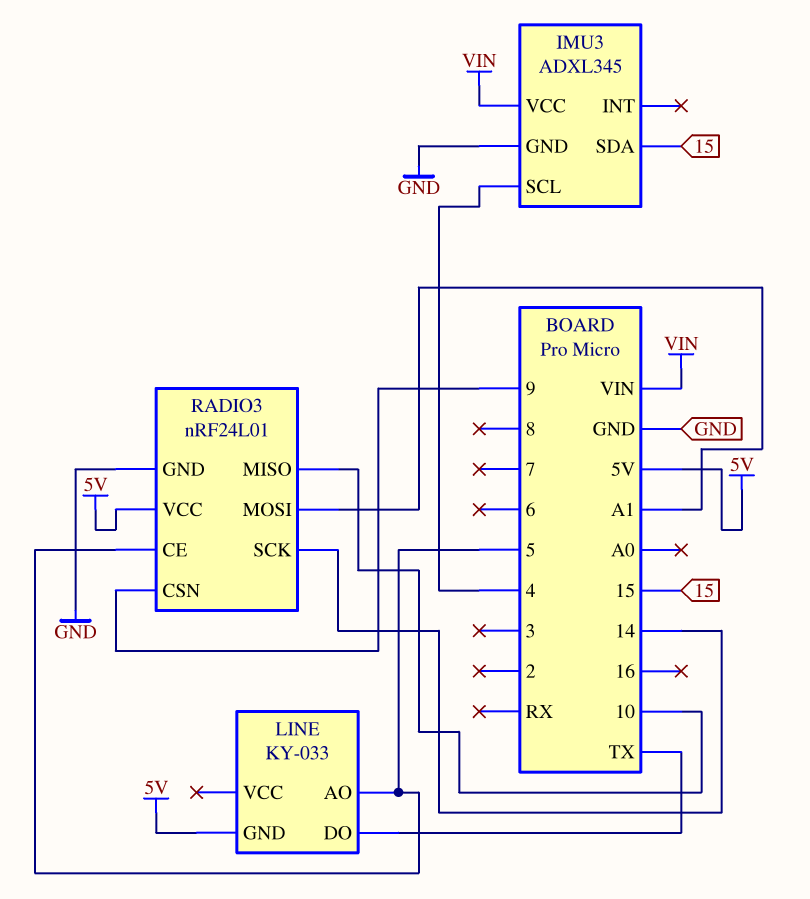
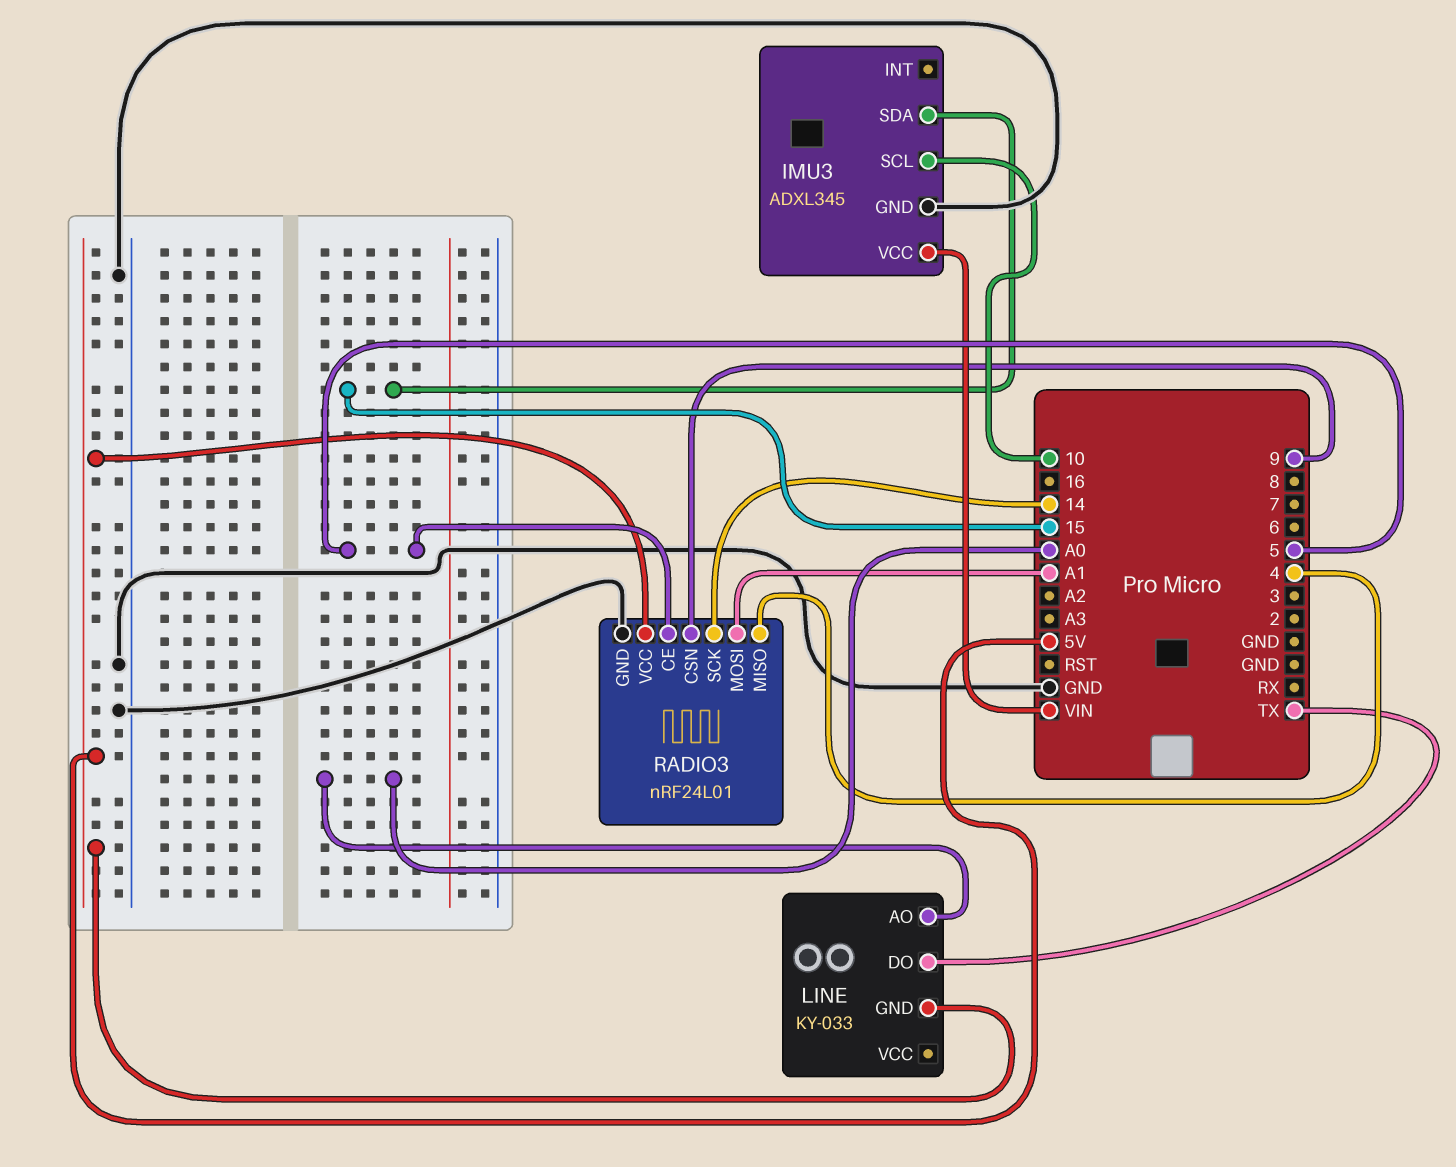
IMU3 pin SCL: 4 -> 10
LINE pin AO: 5 -> A0
RADIO3 pin MISO: 10 -> 4

